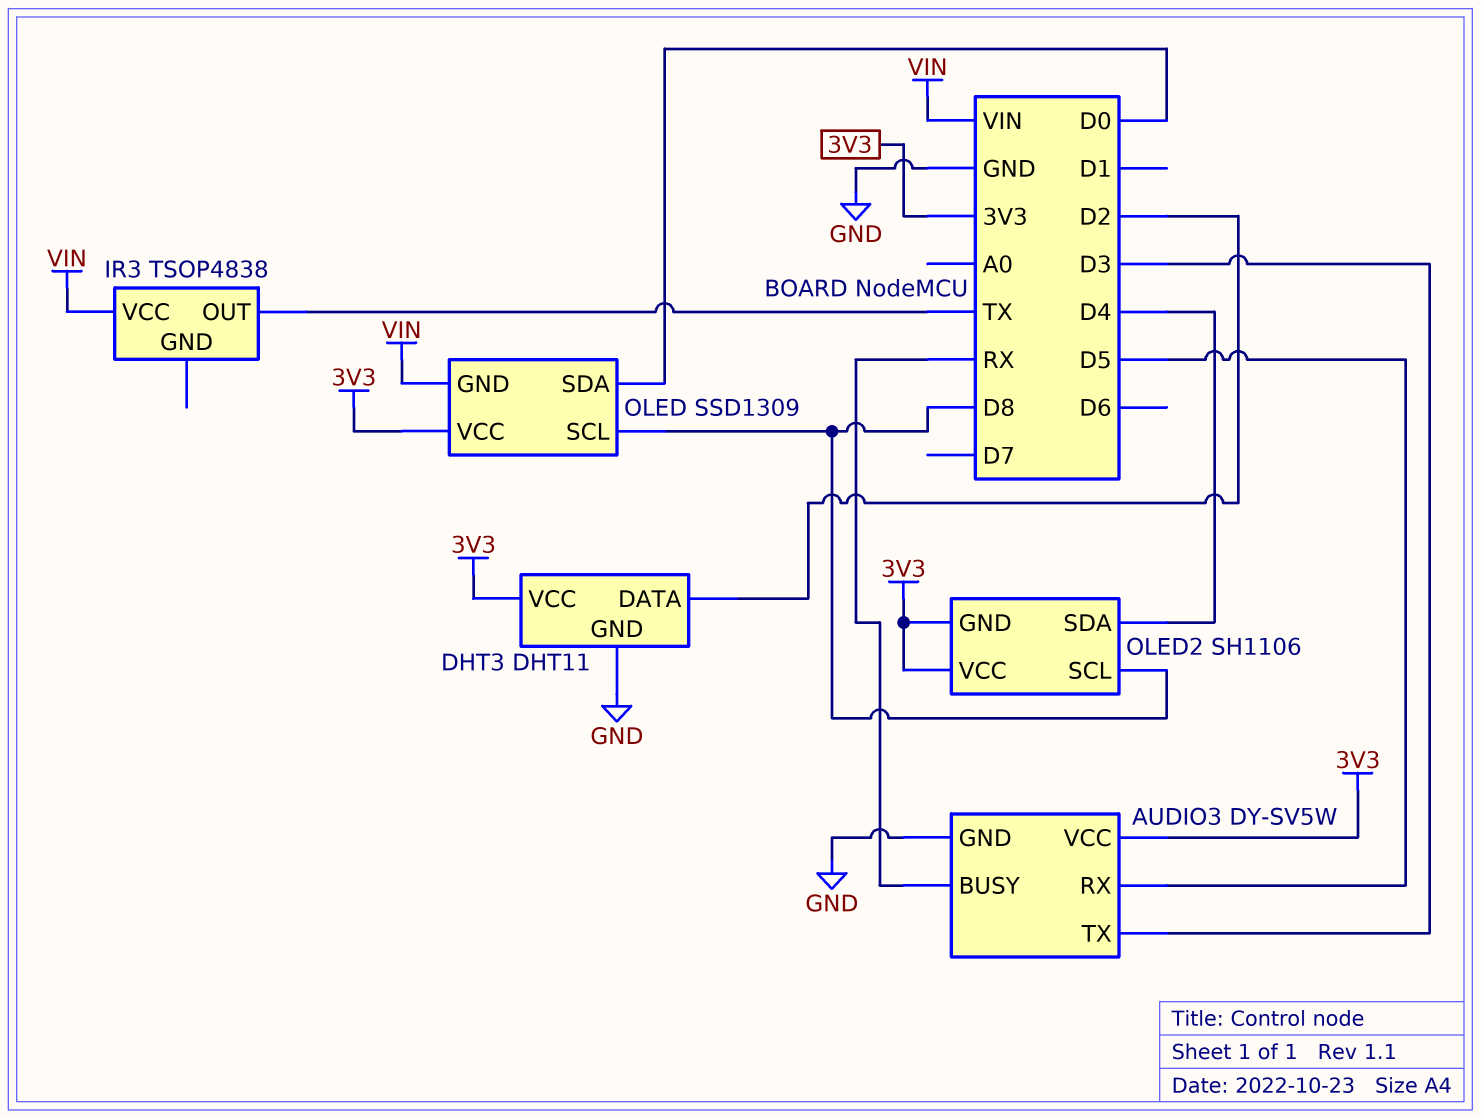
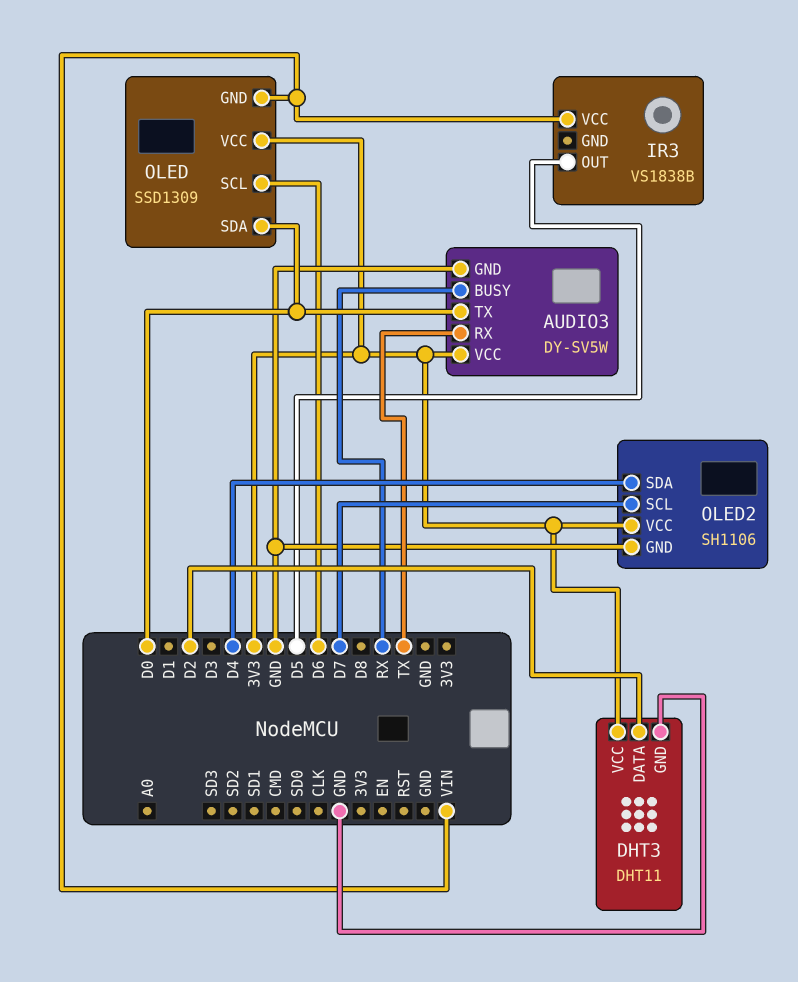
AUDIO3 pin RX: D5 -> TX
AUDIO3 pin TX: D3 -> D0
IR3: TSOP4838 -> VS1838B
IR3 pin OUT: TX -> D5
OLED pin SCL: D8 -> D6
OLED2 pin GND: 3V3 -> GND
OLED2 pin SCL: D8 -> D7

